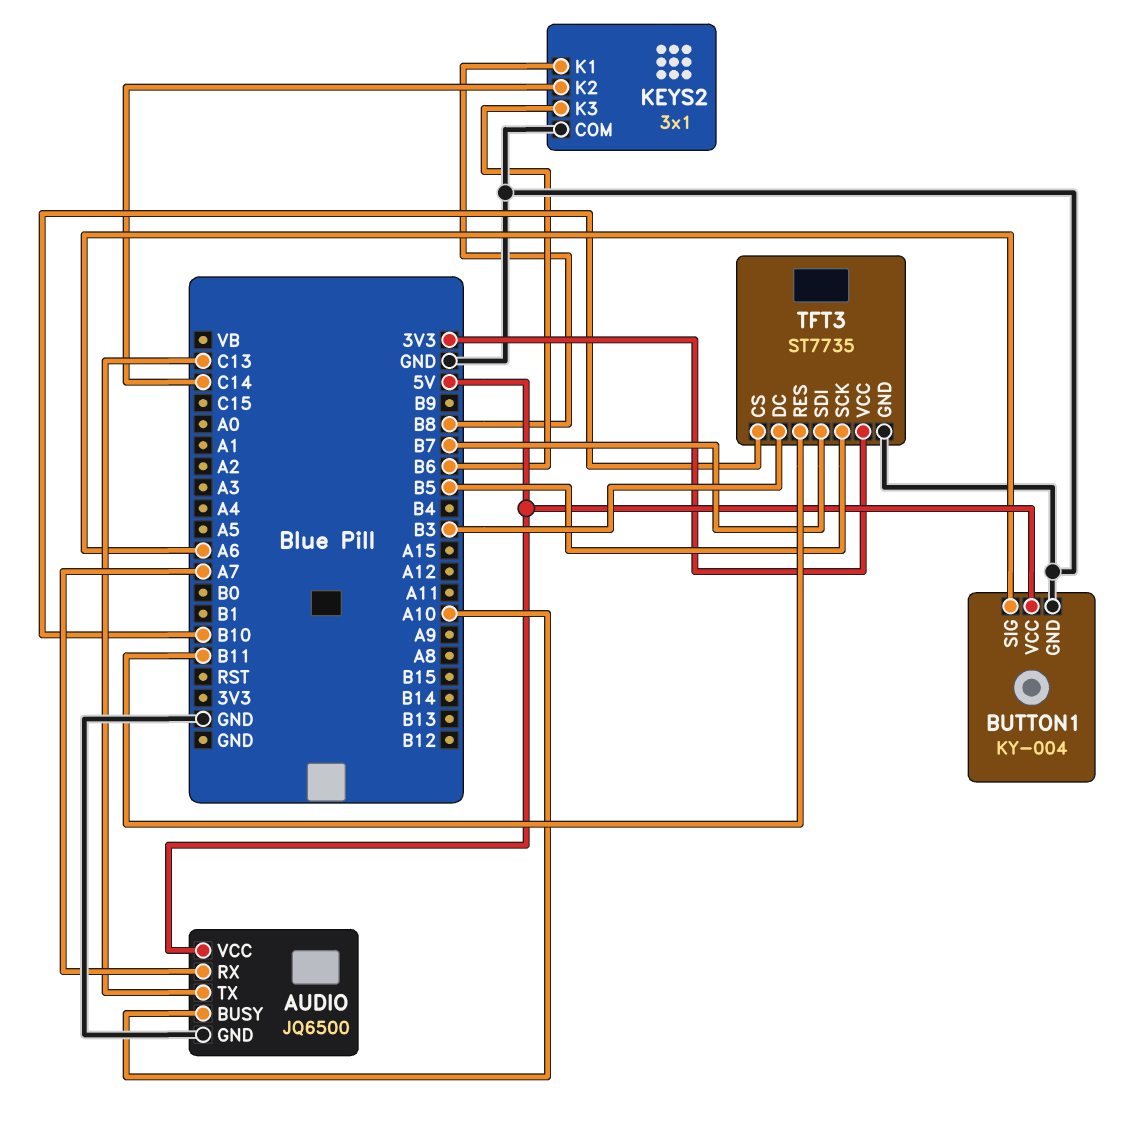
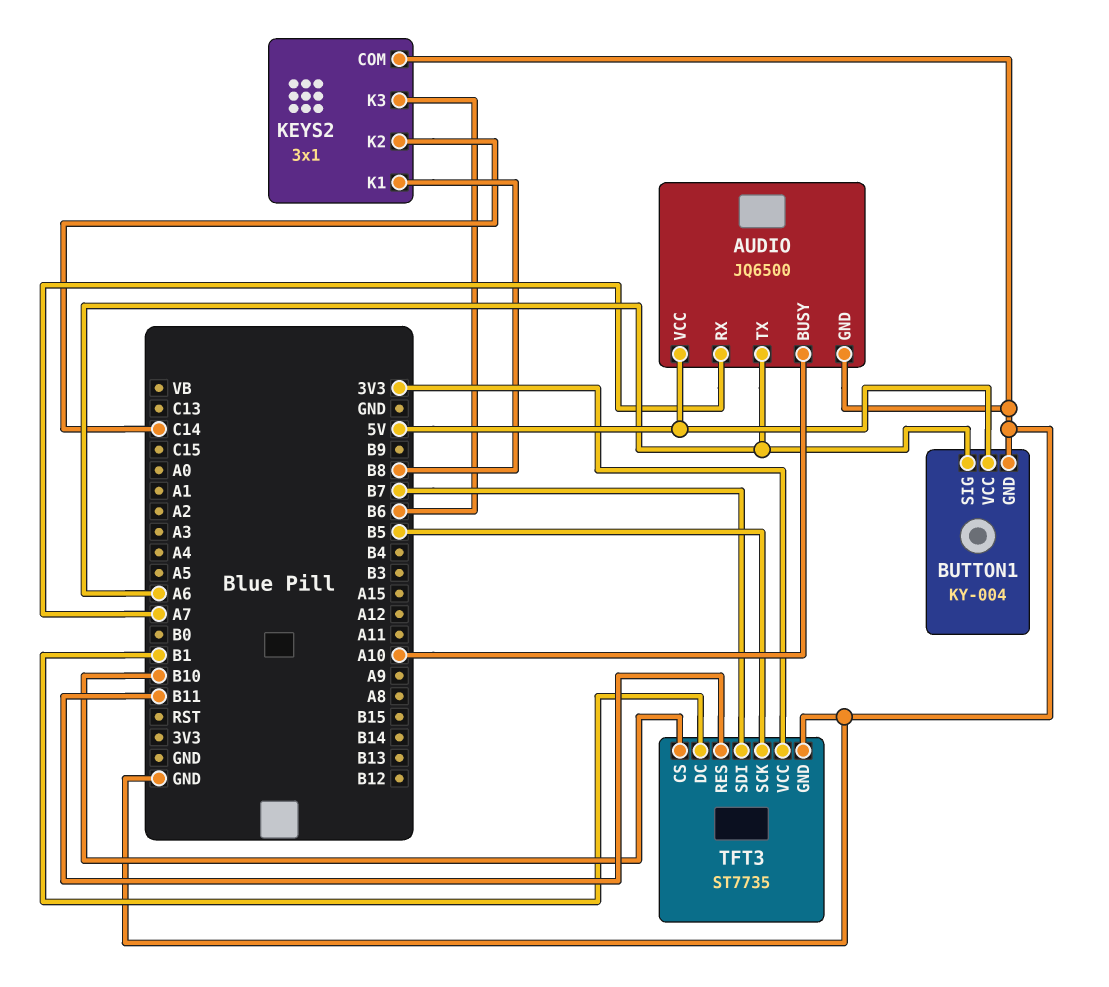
AUDIO pin TX: C13 -> A6
TFT3 pin DC: B3 -> B1

